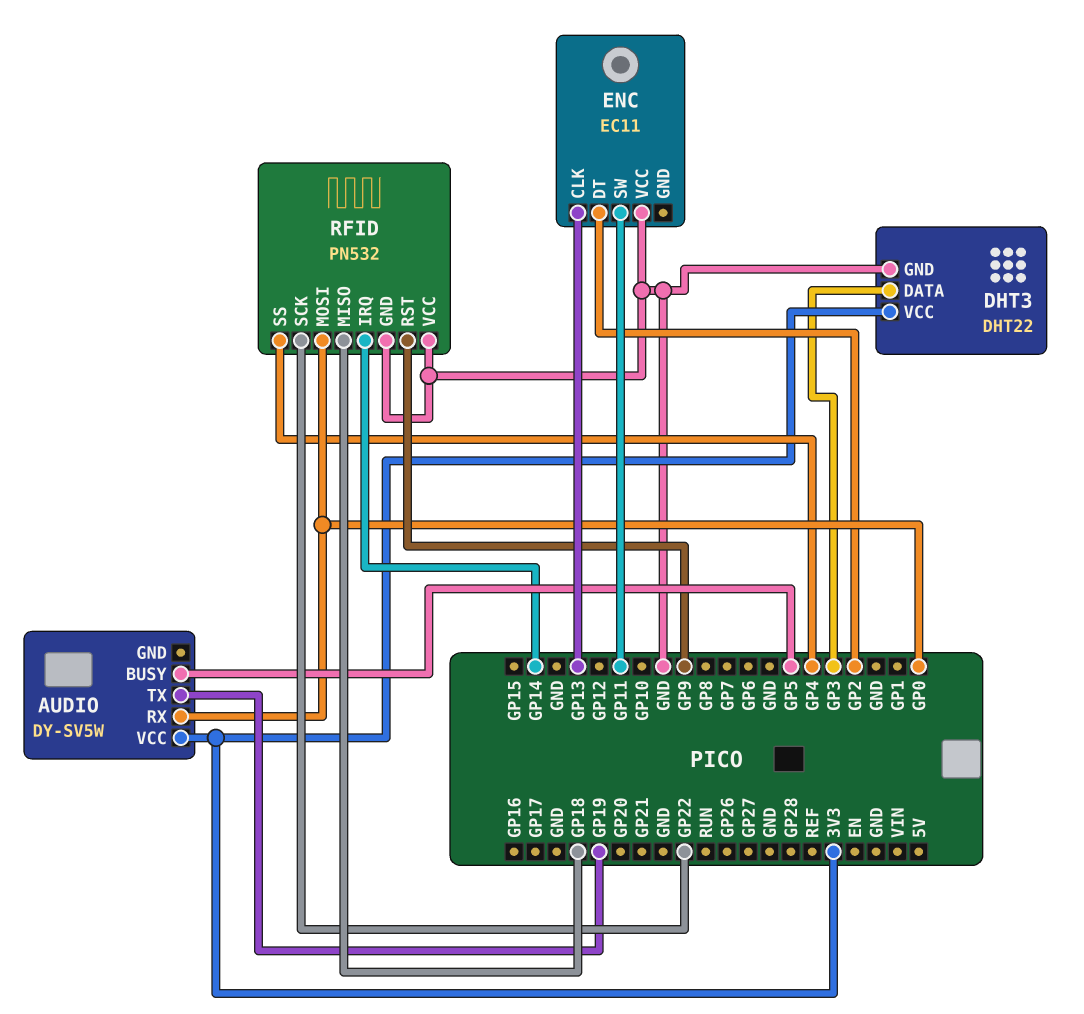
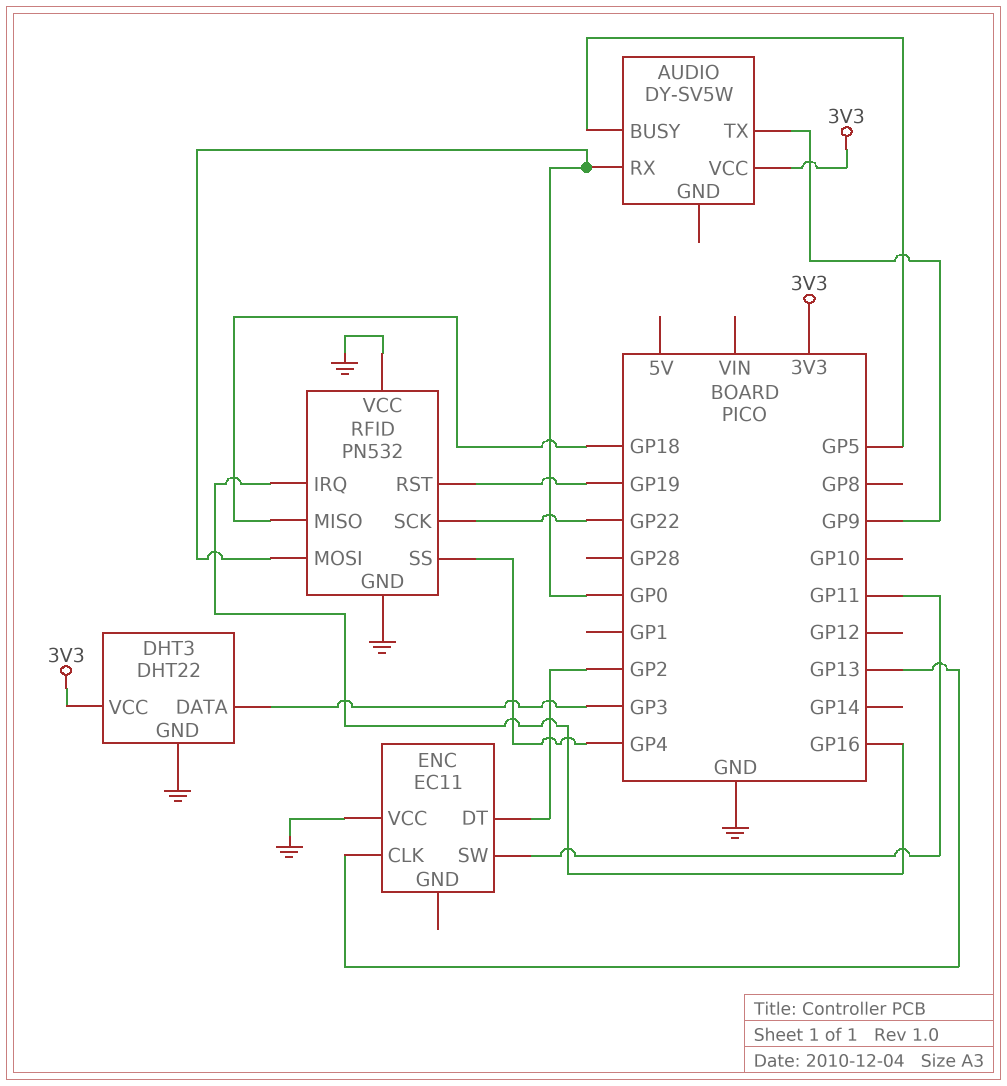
AUDIO pin TX: GP19 -> GP9
RFID pin IRQ: GP14 -> GP16
RFID pin RST: GP9 -> GP19

